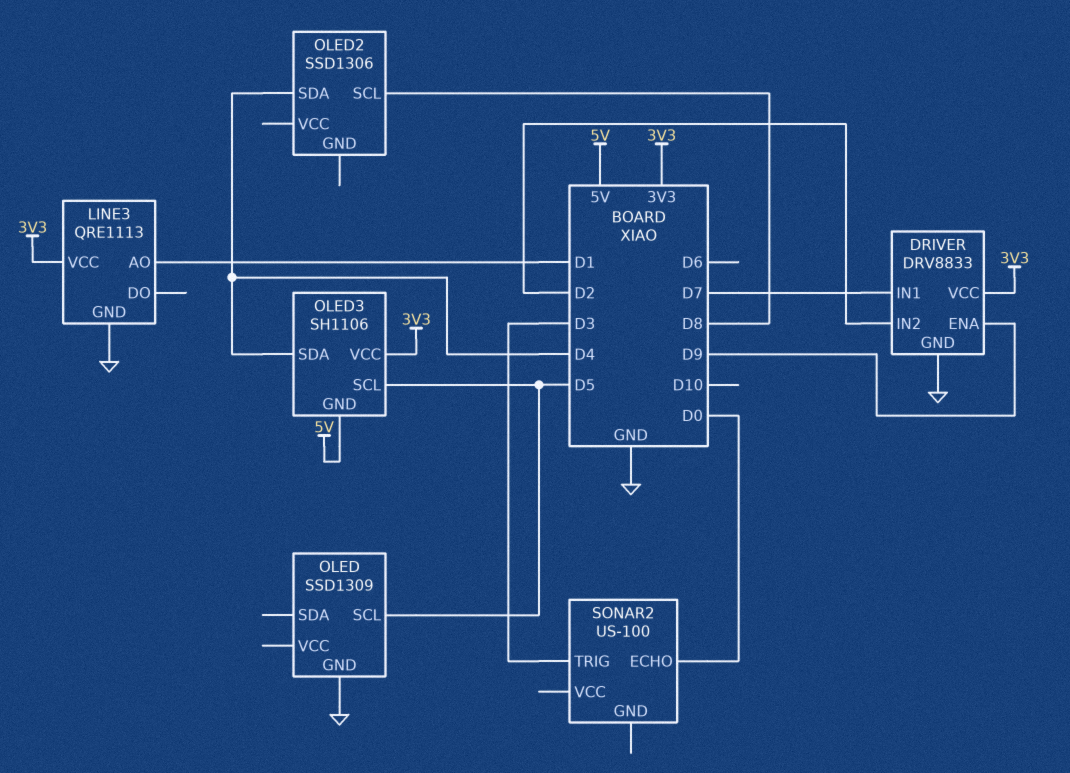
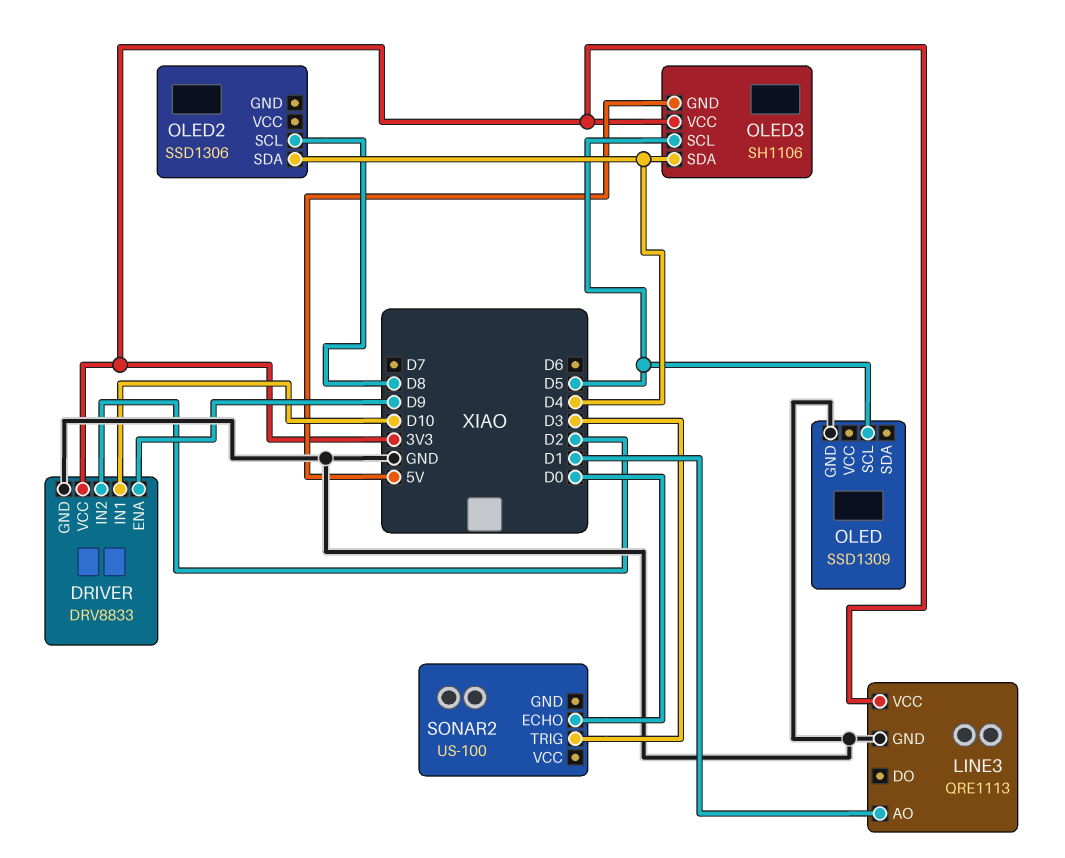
DRIVER pin IN1: D7 -> D10

